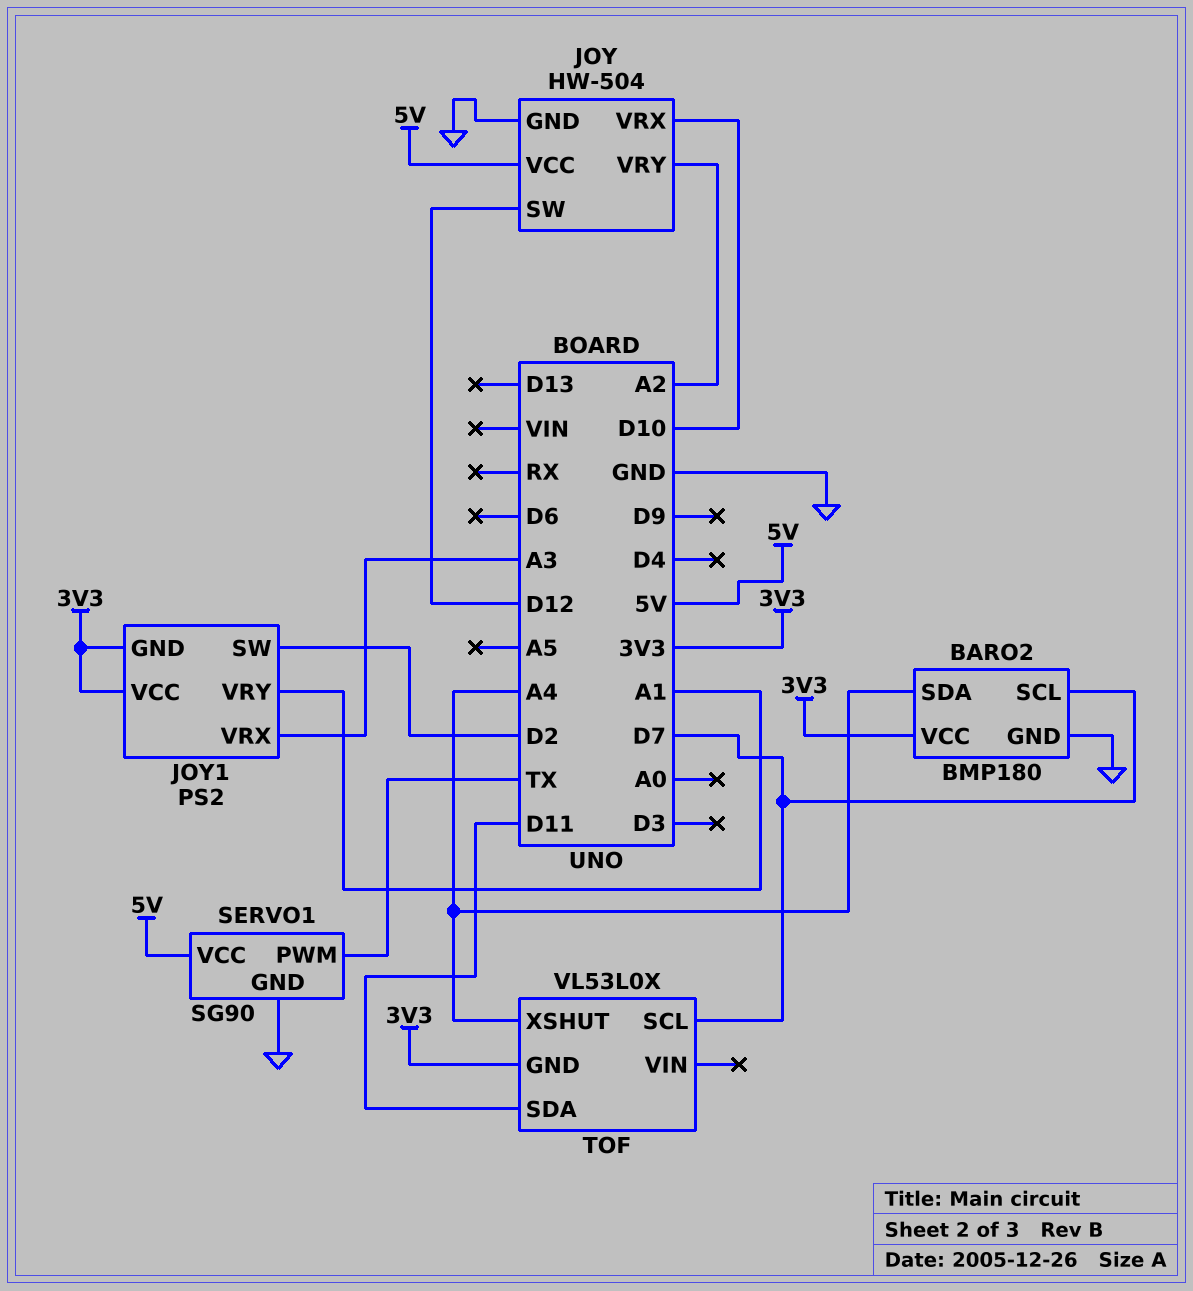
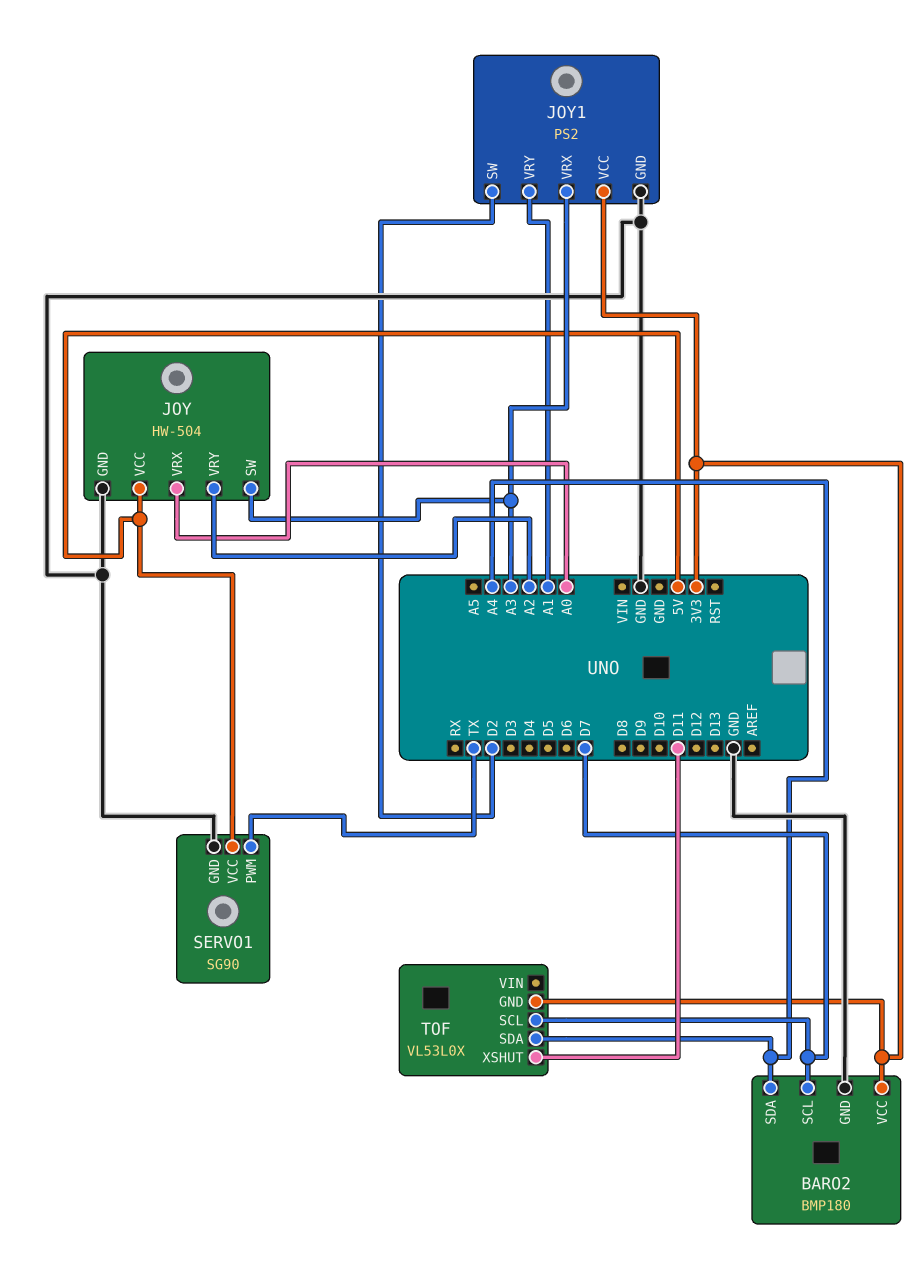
JOY pin SW: D12 -> A3
JOY pin VRX: D10 -> A0
JOY1 pin GND: 3V3 -> GND
TOF pin SDA: D11 -> A4
TOF pin XSHUT: A4 -> D11

